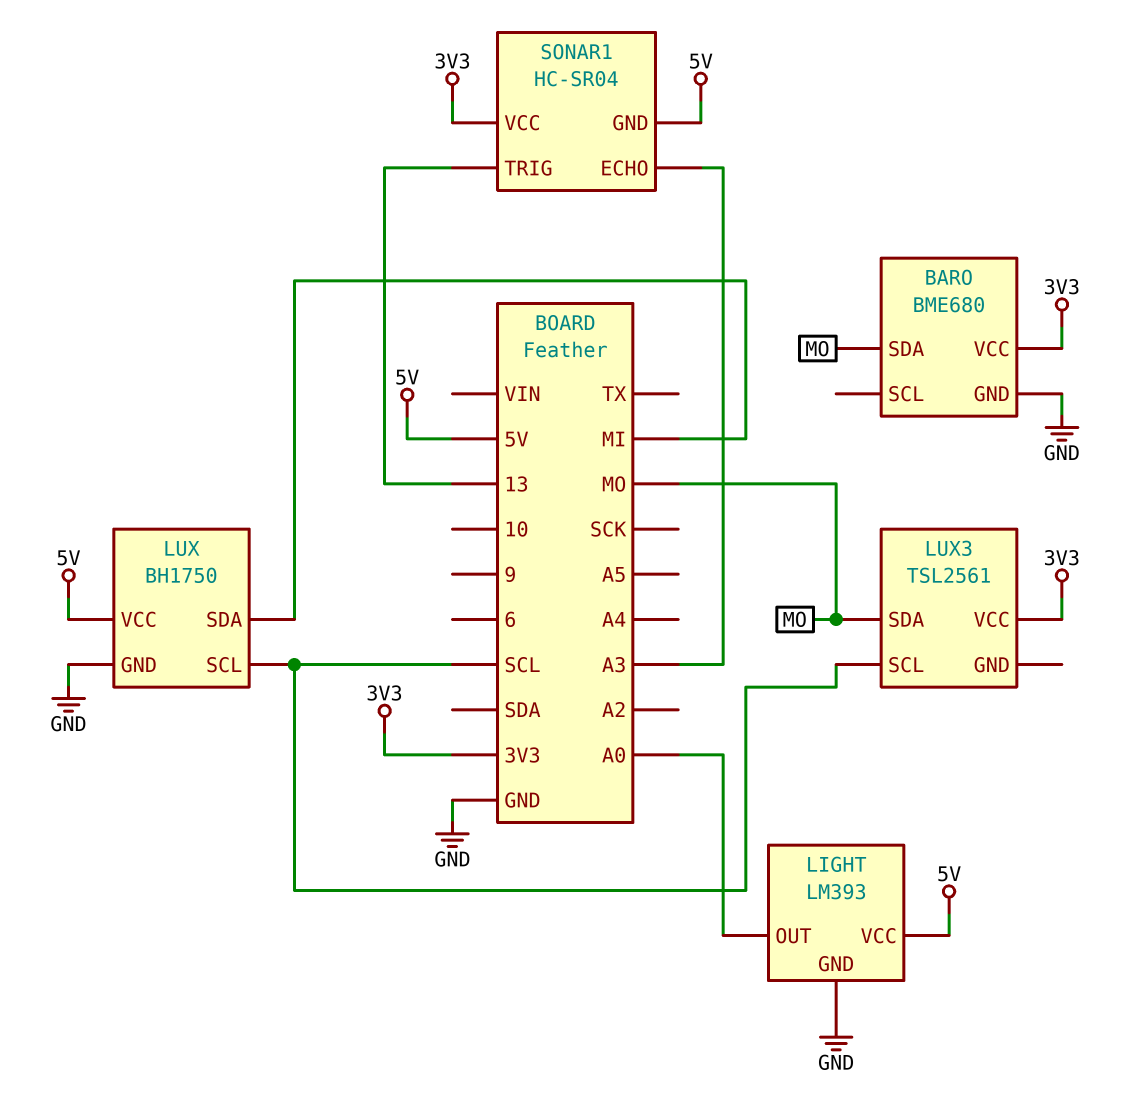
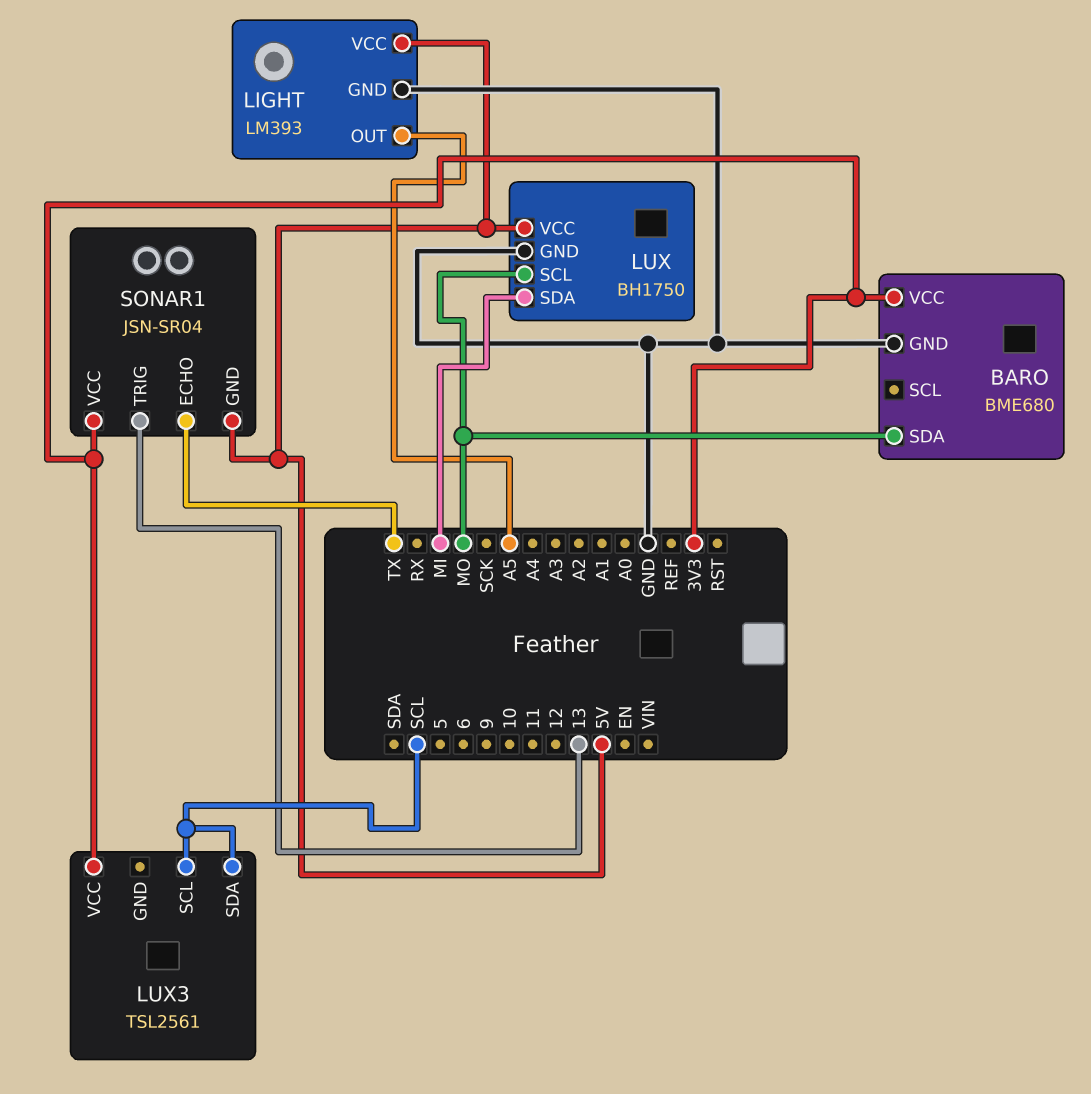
LIGHT pin OUT: A0 -> A5
LUX pin SCL: SCL -> MO
LUX3 pin SDA: MO -> SCL
SONAR1: HC-SR04 -> JSN-SR04
SONAR1 pin ECHO: A3 -> TX

